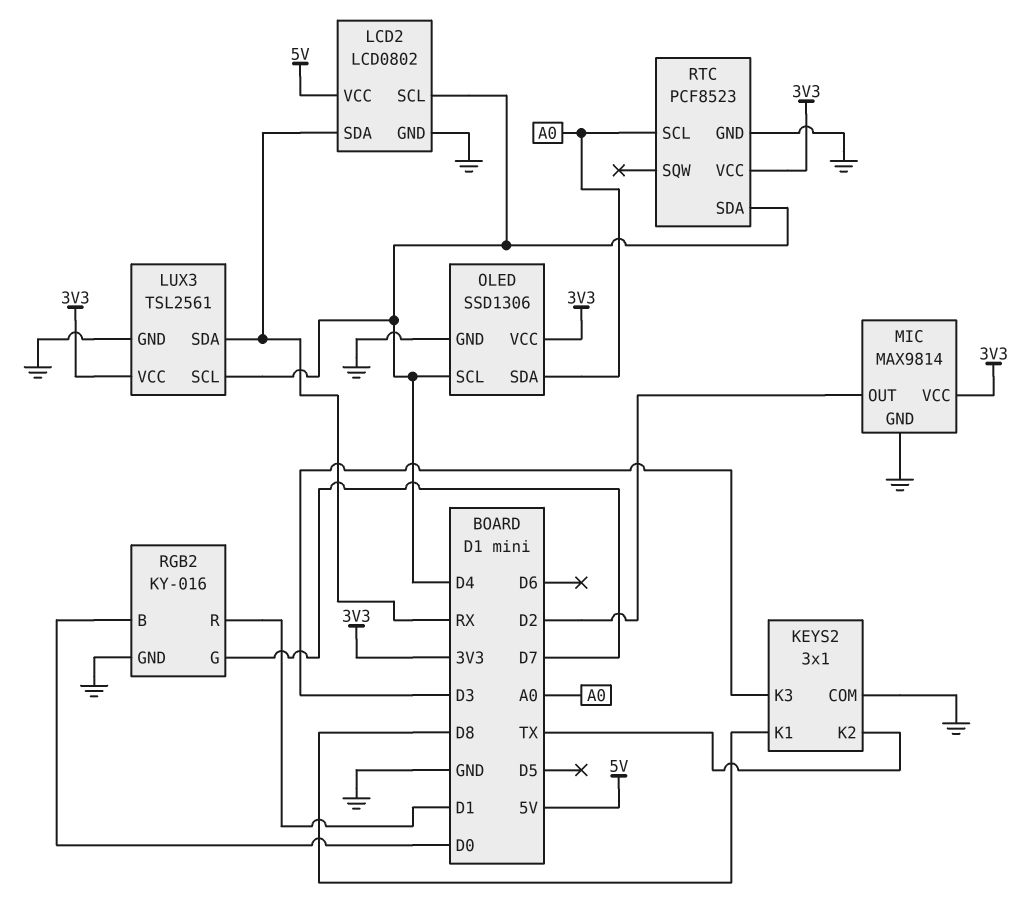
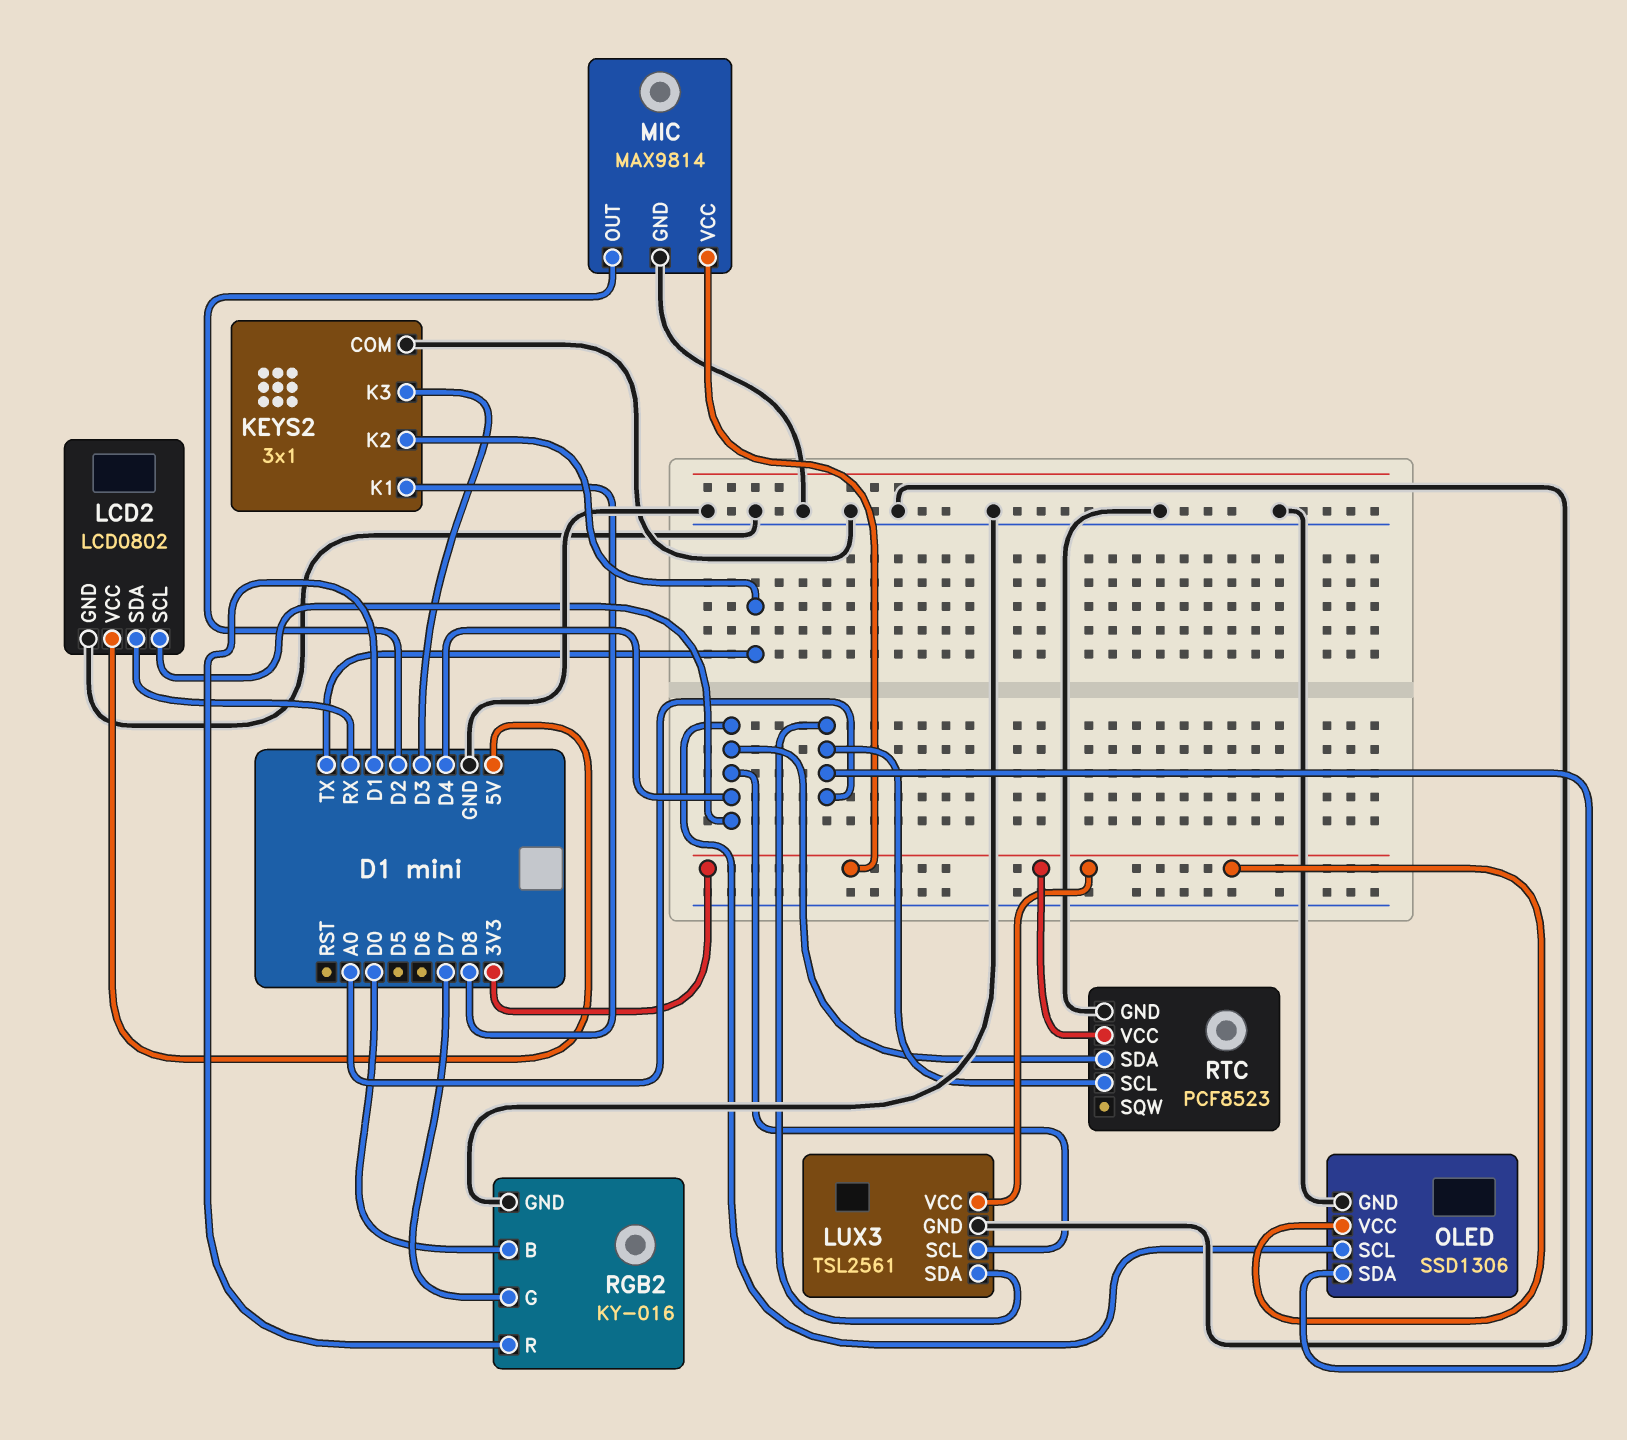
LUX3 pin SDA: RX -> A0

